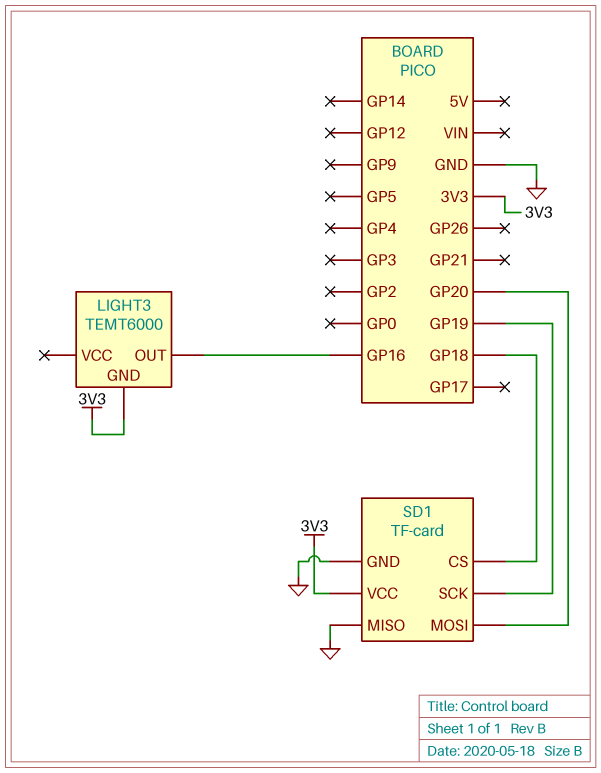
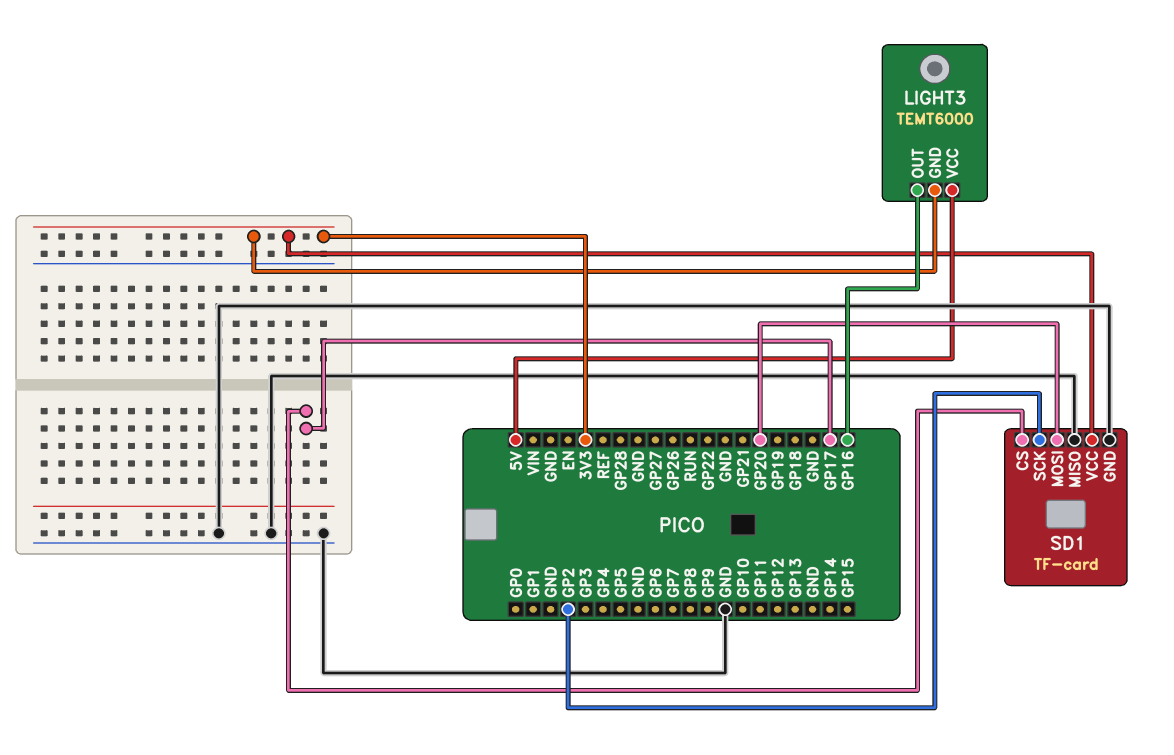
LIGHT3 pin VCC: none -> 5V
SD1 pin CS: GP18 -> GP17
SD1 pin SCK: GP19 -> GP2

